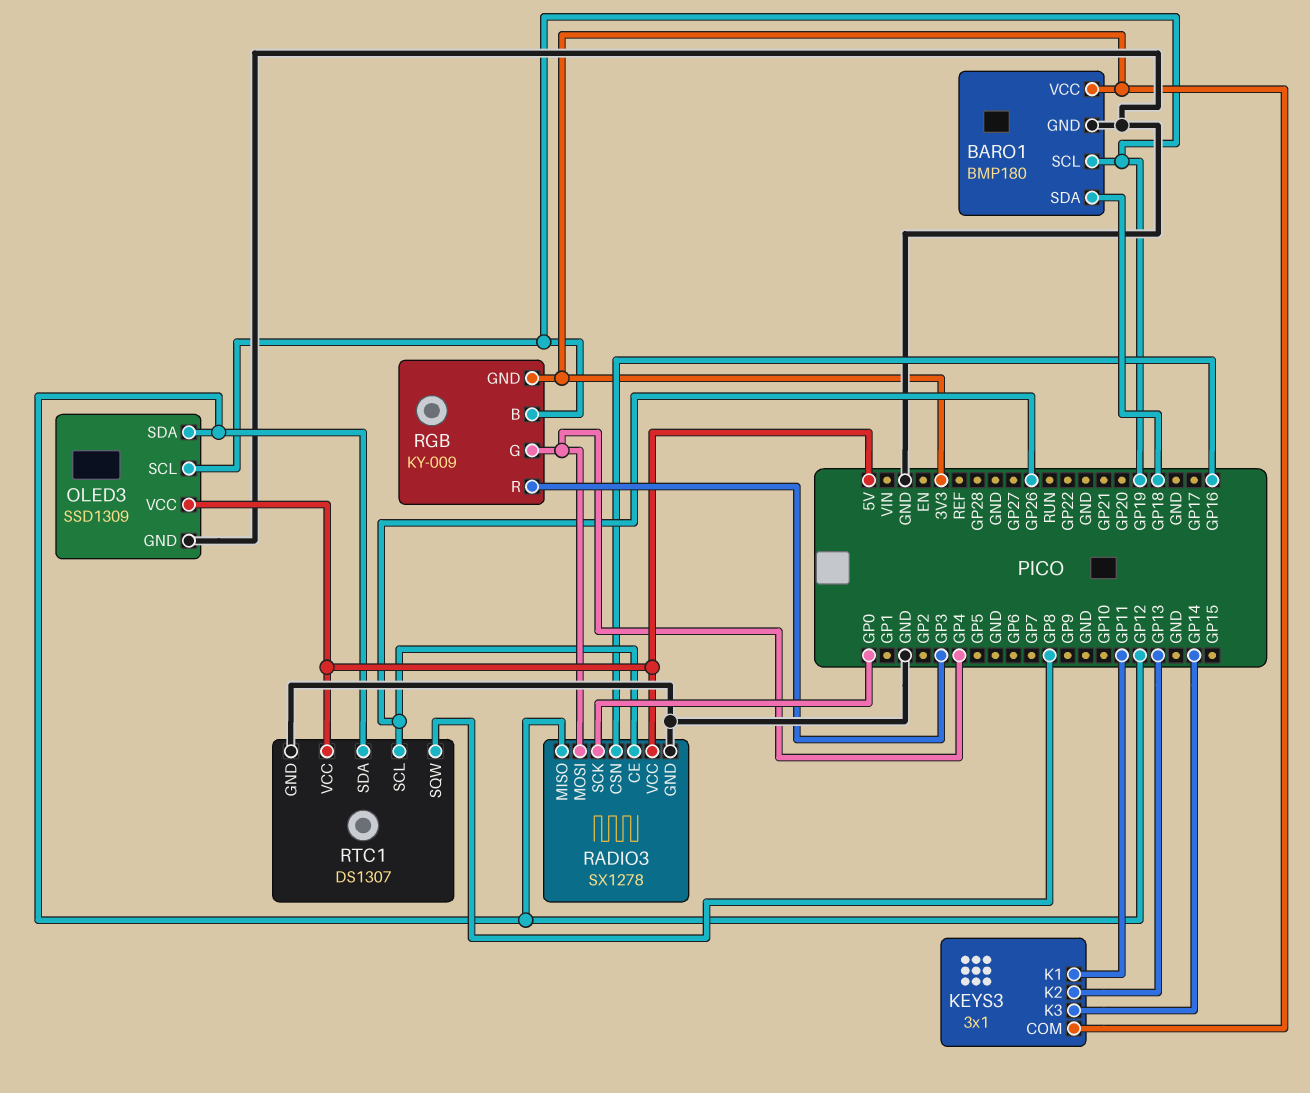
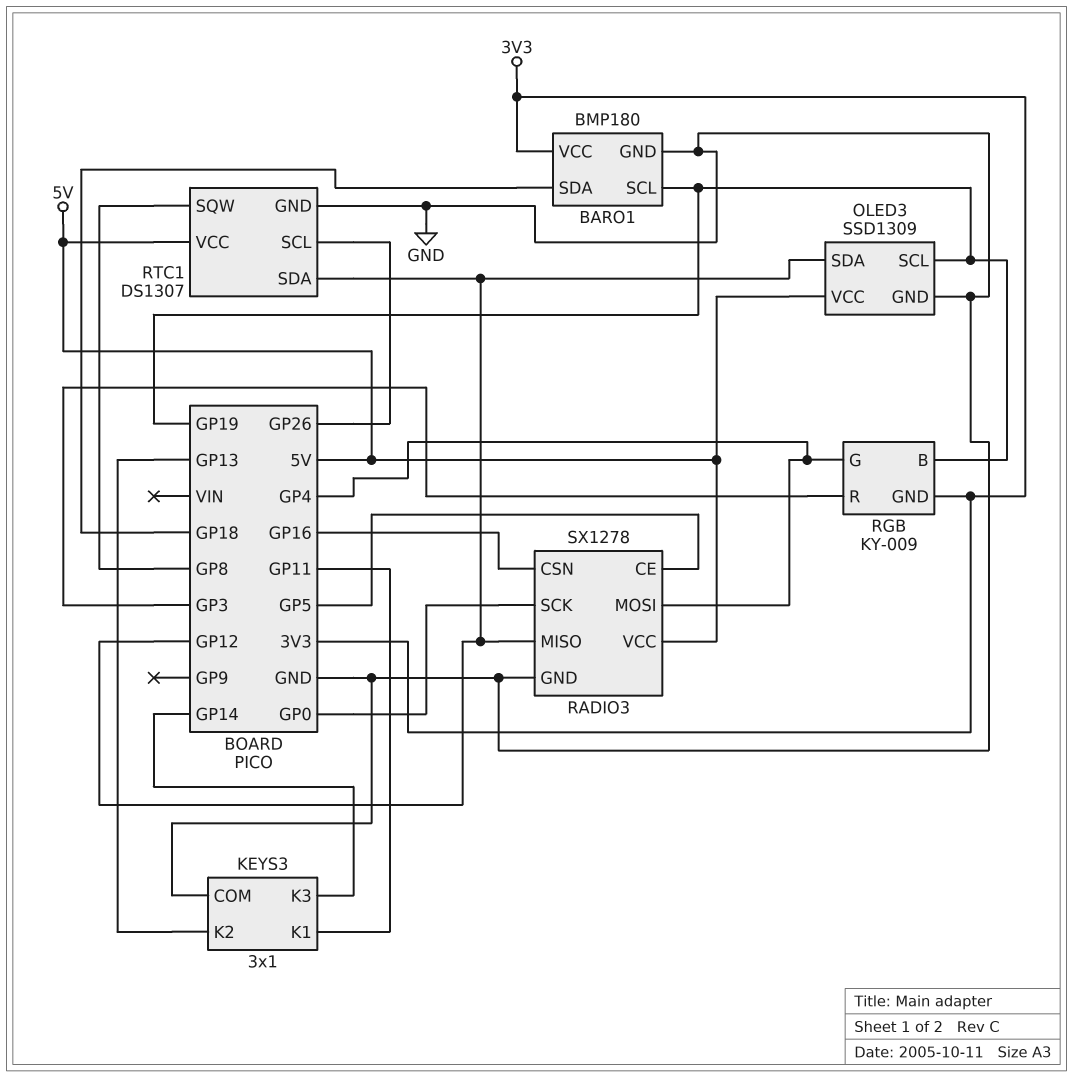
KEYS3 pin COM: 3V3 -> GND
RADIO3 pin CE: GP26 -> GP5

